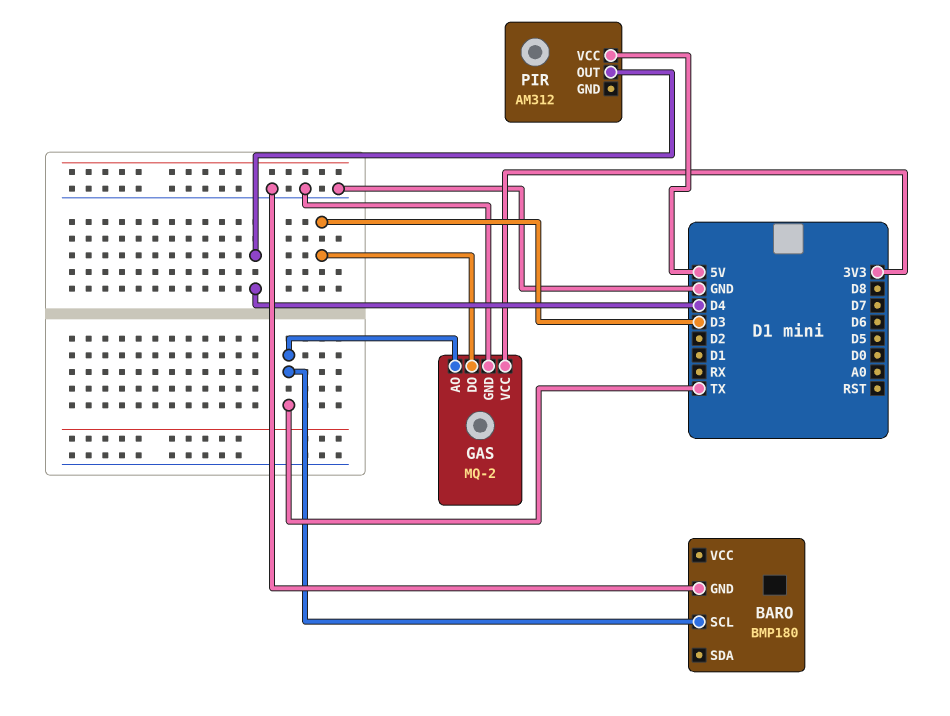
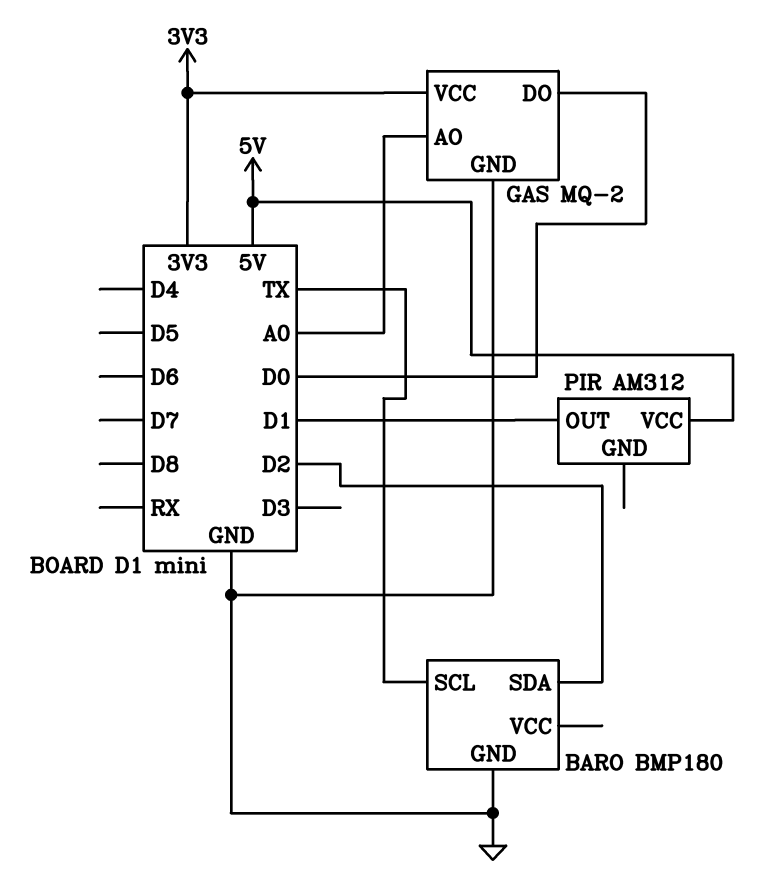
BARO pin SDA: none -> D2
GAS pin AO: TX -> A0
GAS pin DO: D3 -> D0
PIR pin OUT: D4 -> D1

